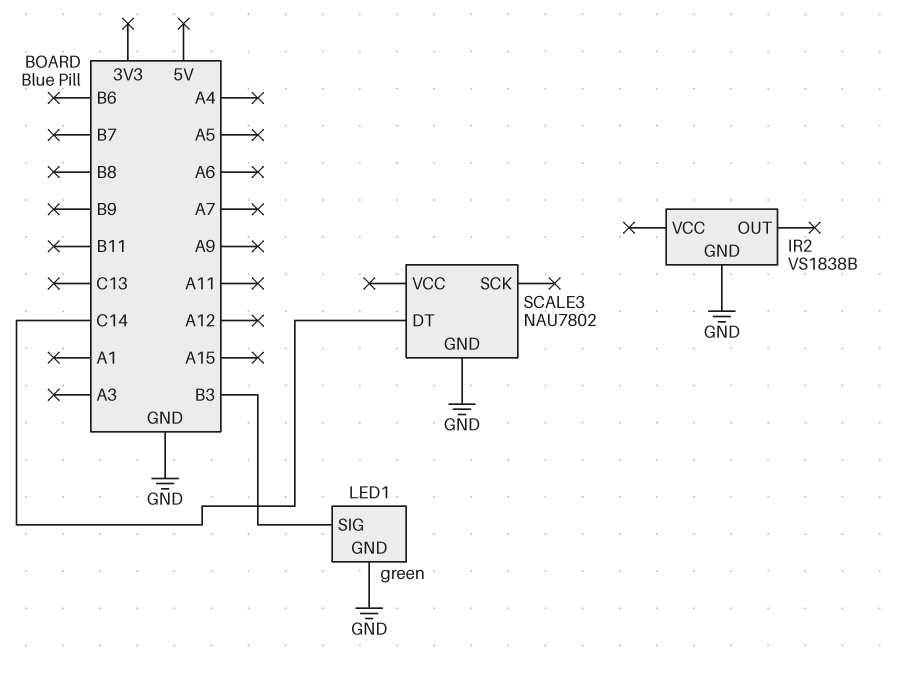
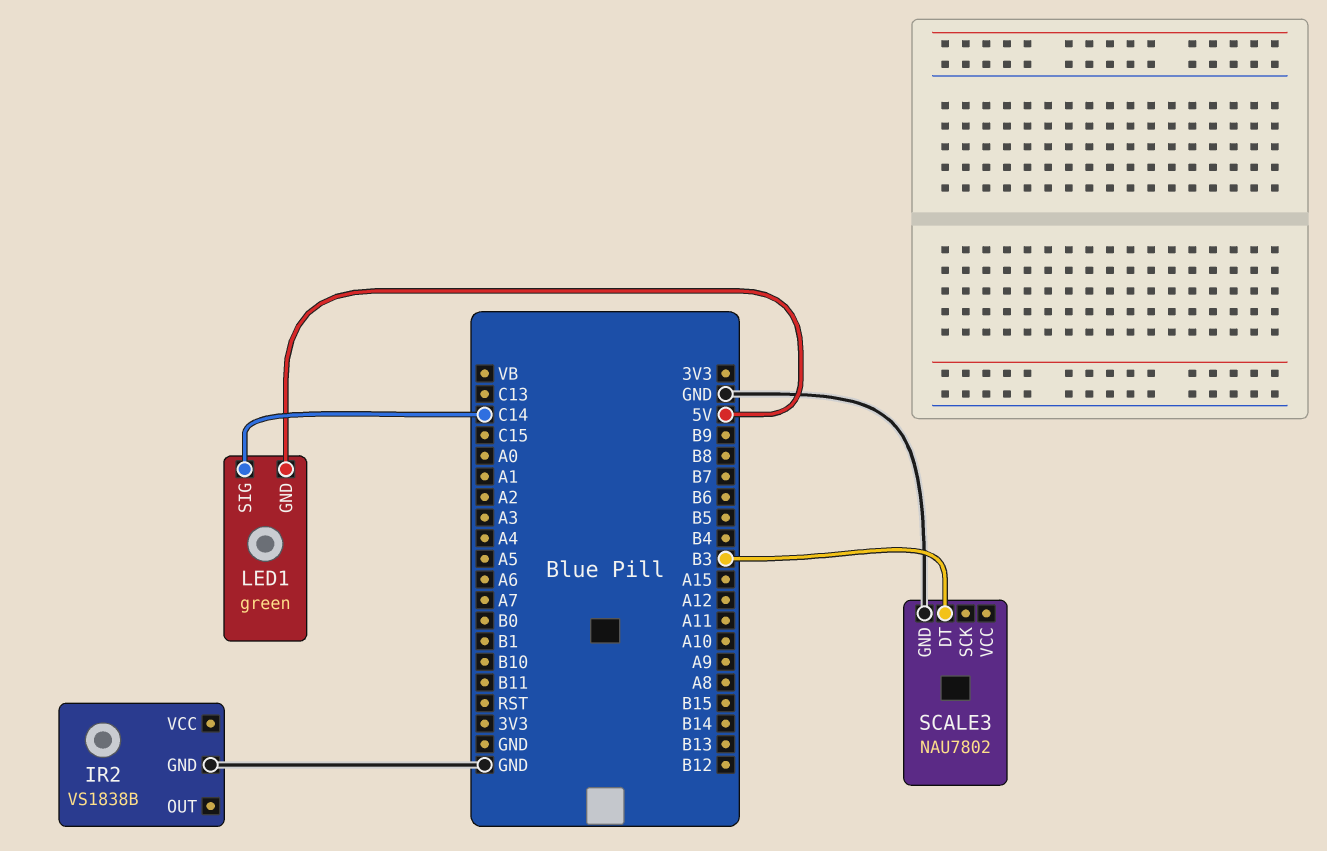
LED1 pin GND: GND -> 5V
LED1 pin SIG: B3 -> C14
SCALE3 pin DT: C14 -> B3

